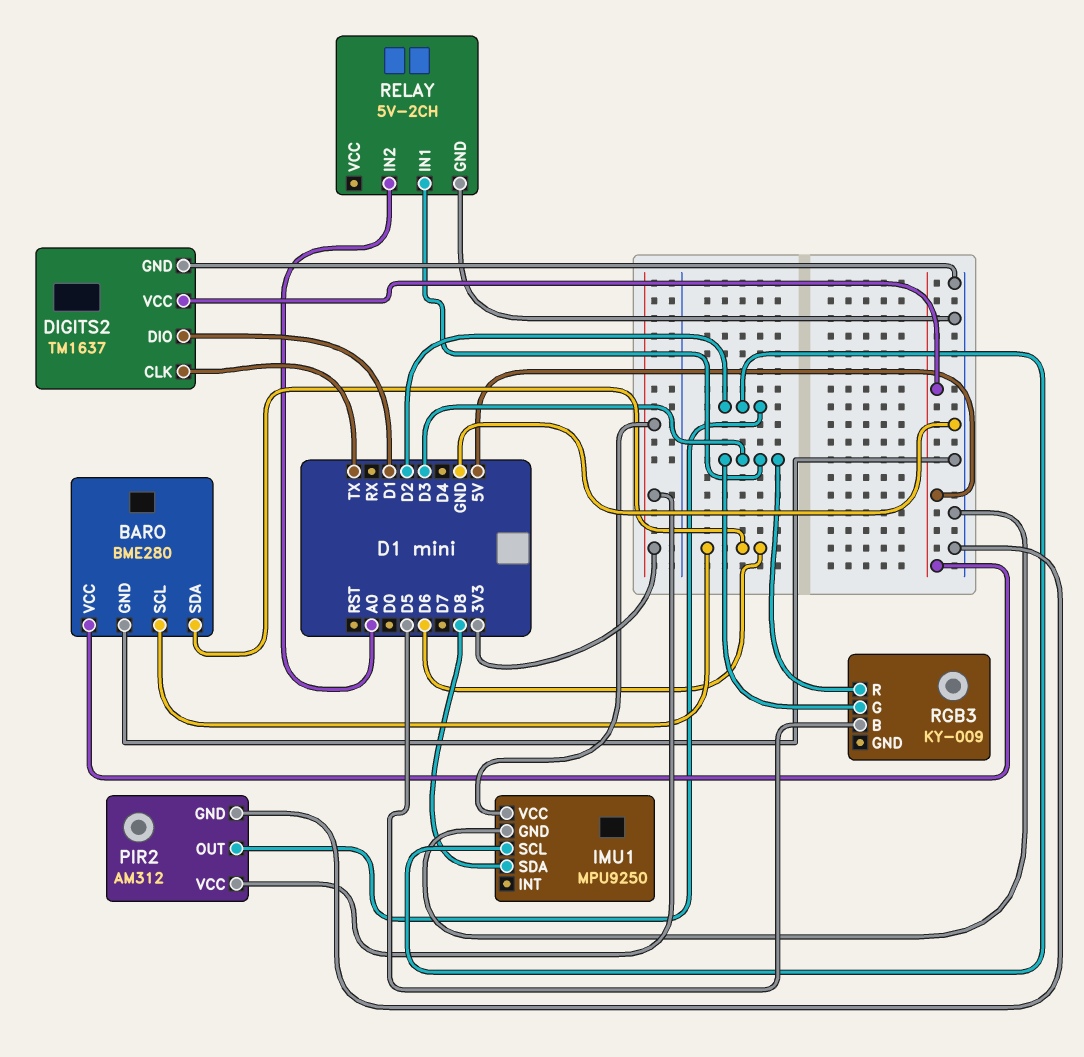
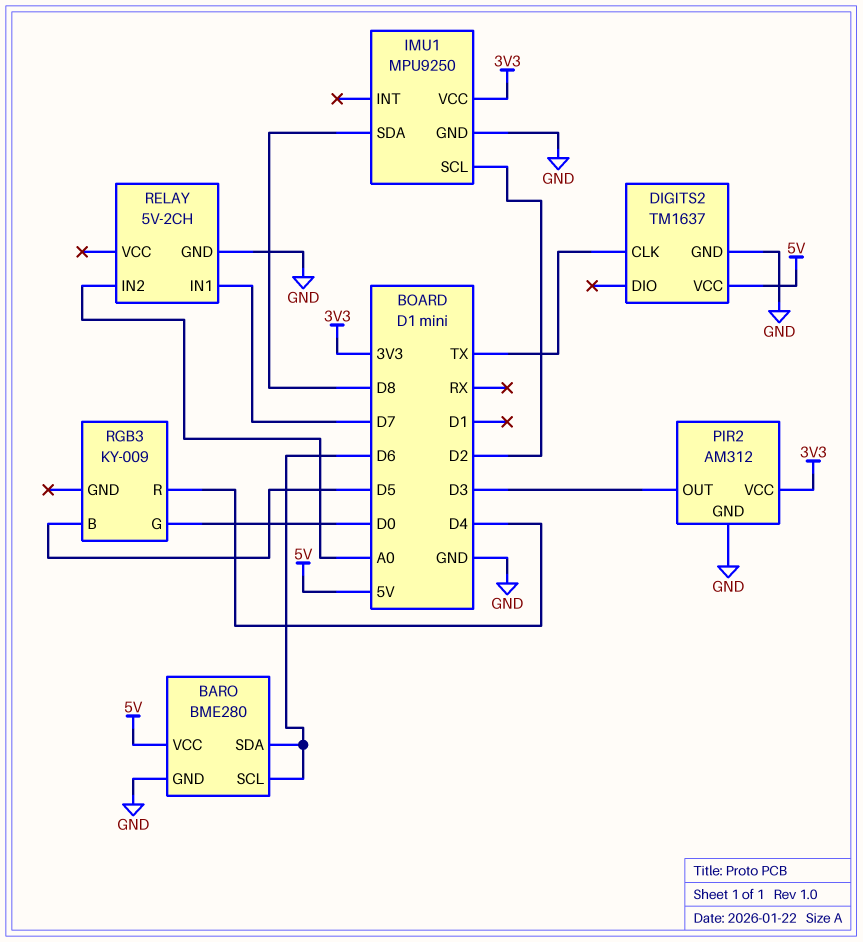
DIGITS2 pin DIO: D1 -> none
PIR2 pin OUT: D2 -> D3
RELAY pin IN1: D3 -> D7
RGB3 pin G: D3 -> D0
RGB3 pin R: D3 -> D4

